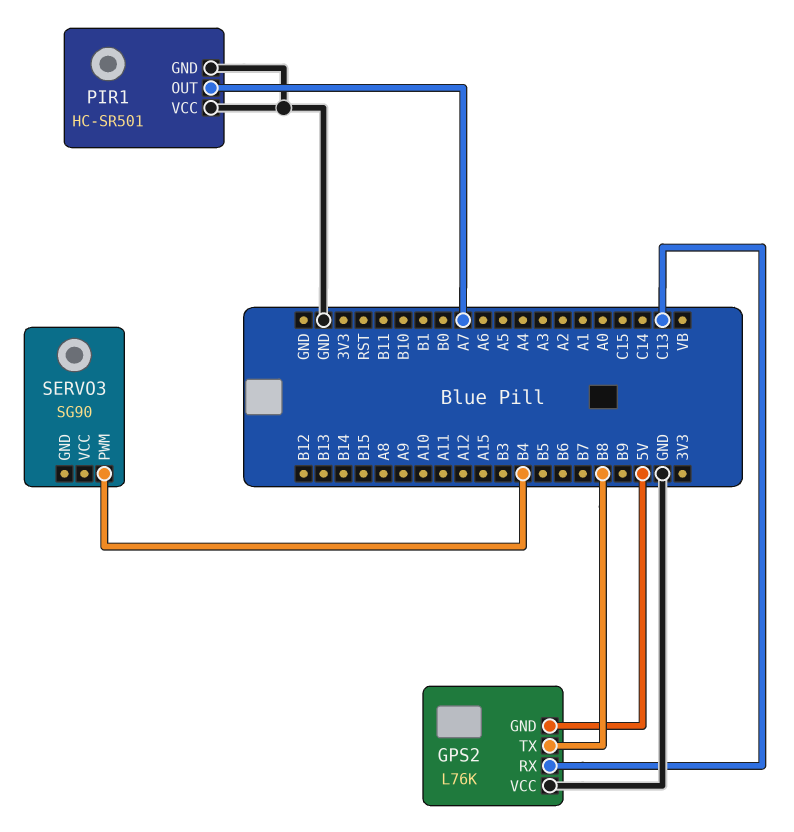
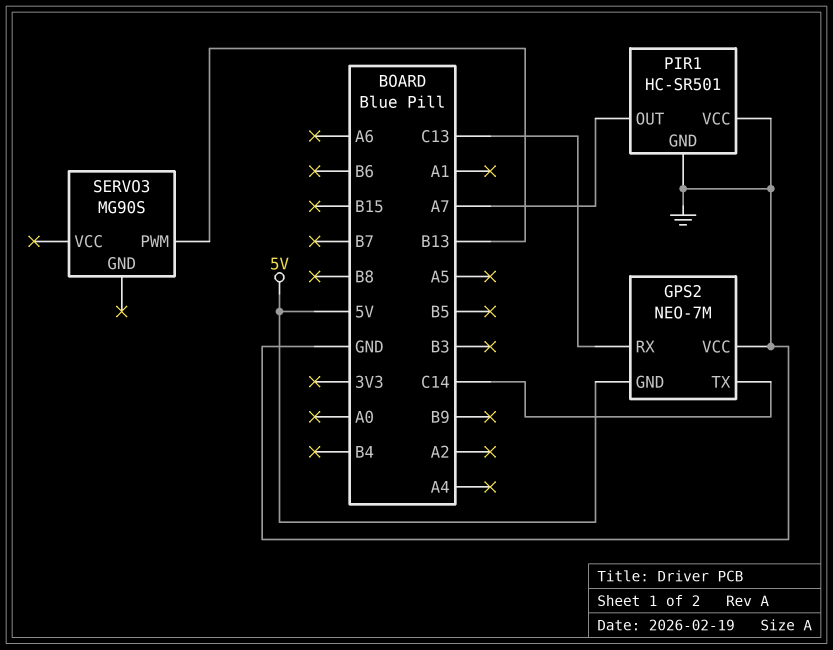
GPS2: L76K -> NEO-7M
GPS2 pin TX: B8 -> C14
SERVO3: SG90 -> MG90S
SERVO3 pin PWM: B4 -> B13

